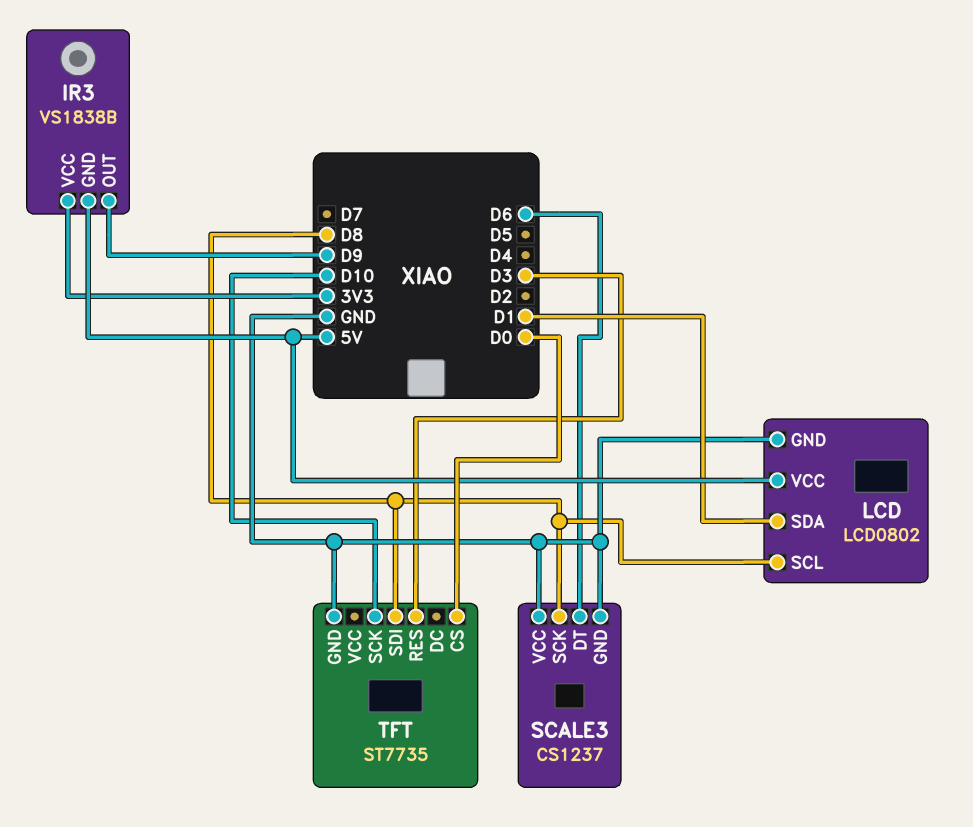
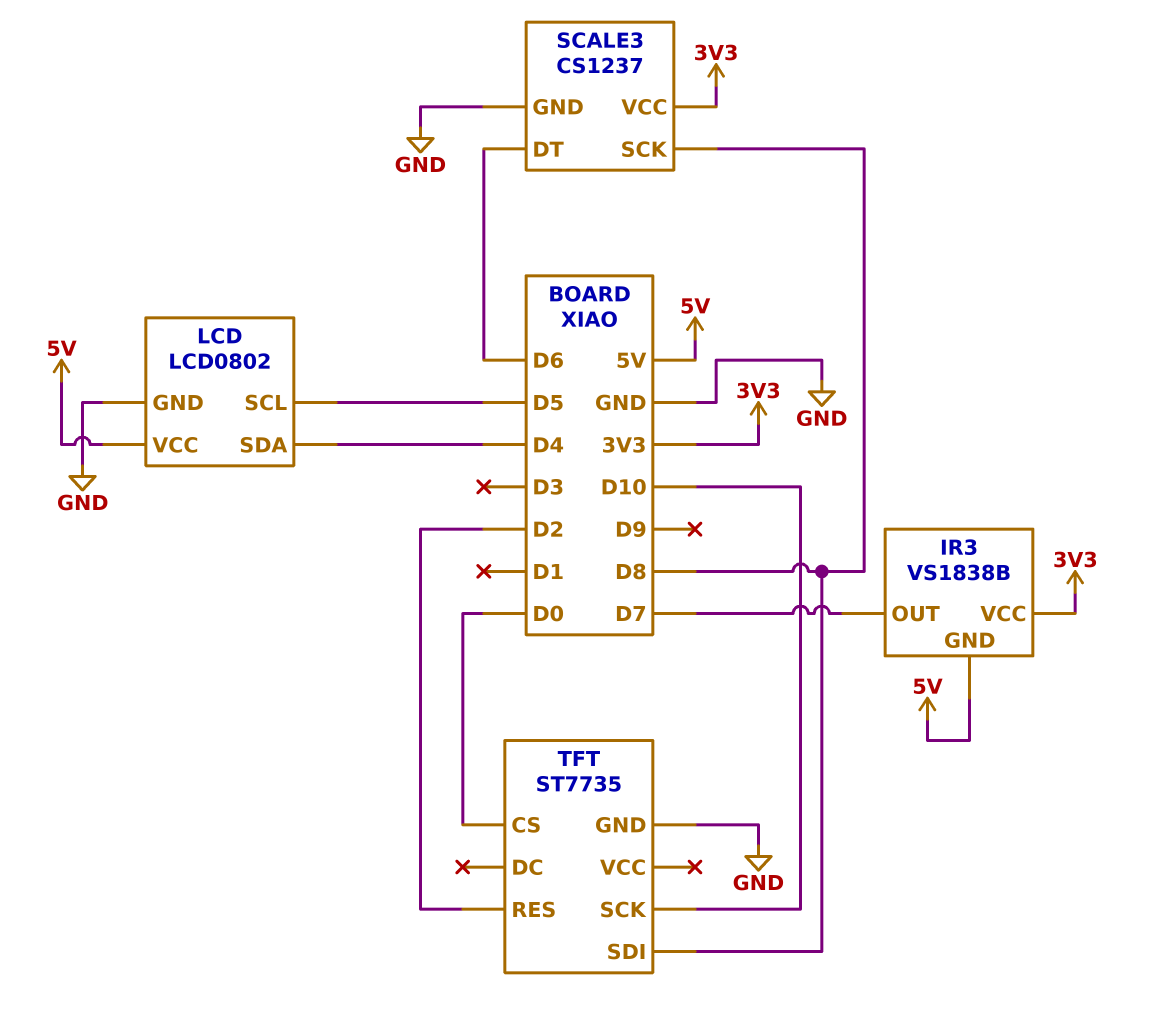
IR3 pin OUT: D9 -> D7
LCD pin SCL: D8 -> D5
LCD pin SDA: D1 -> D4
SCALE3 pin VCC: GND -> 3V3
TFT pin RES: D3 -> D2

